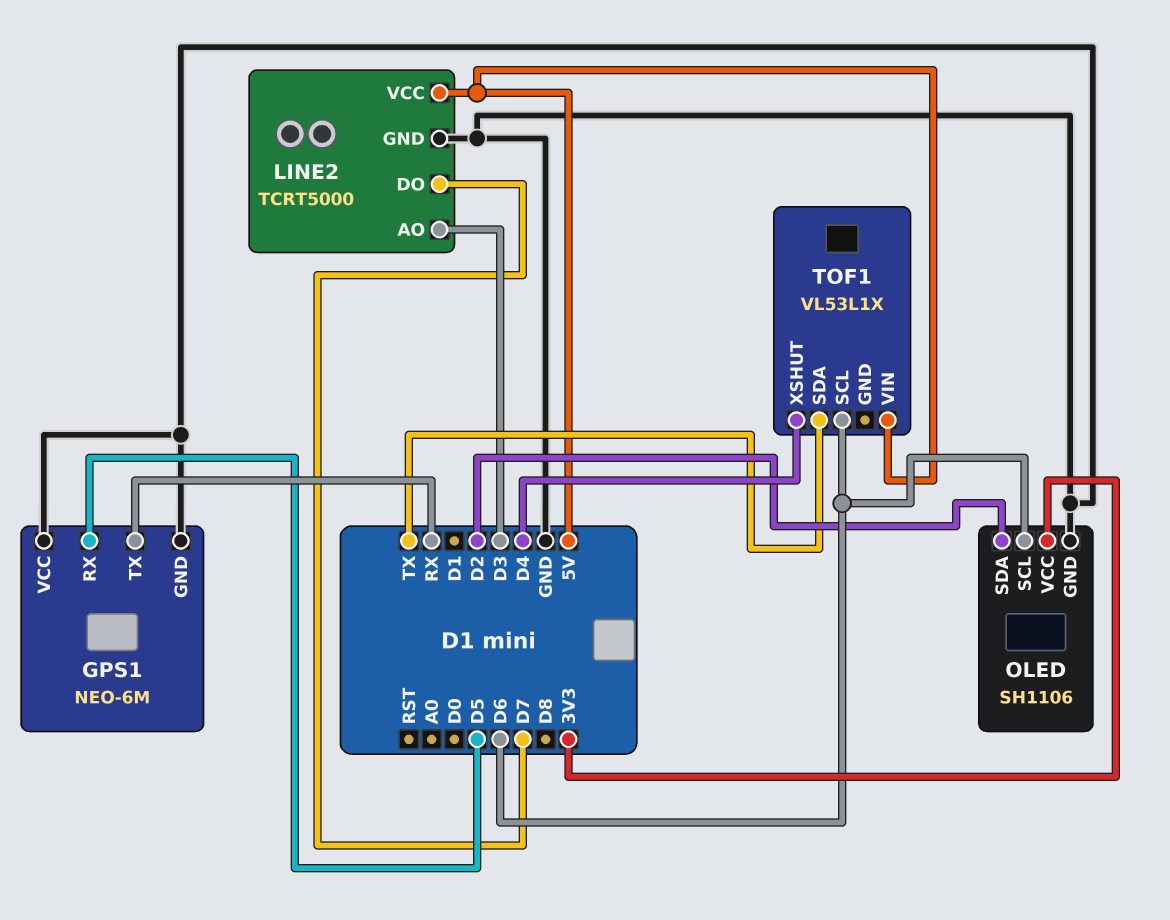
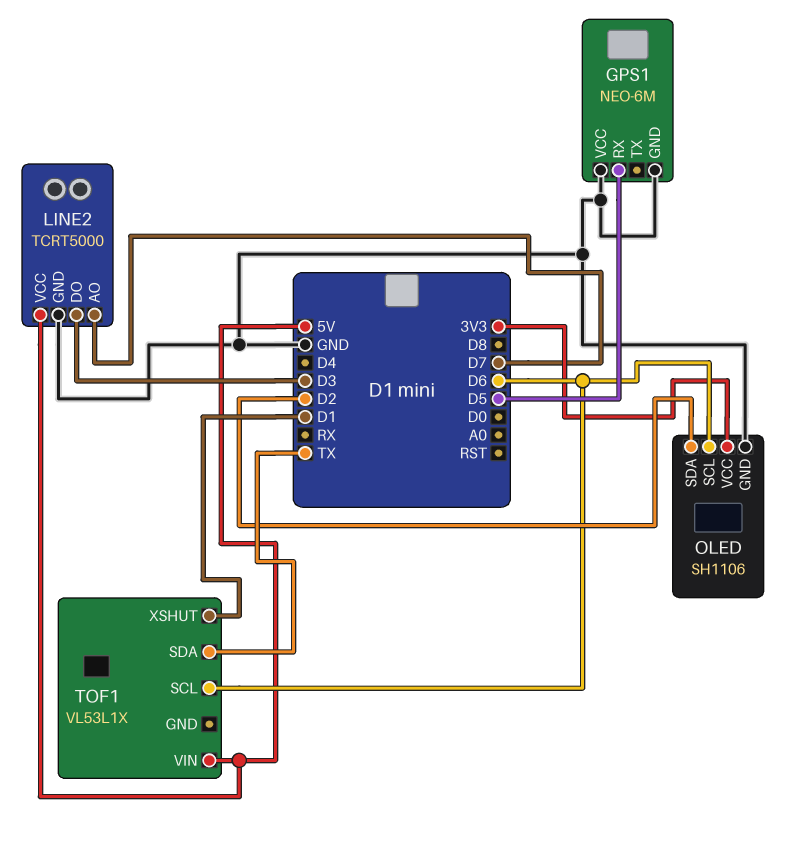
GPS1 pin TX: RX -> none
LINE2 pin AO: D3 -> D7
LINE2 pin DO: D7 -> D3
TOF1 pin XSHUT: D4 -> D1

